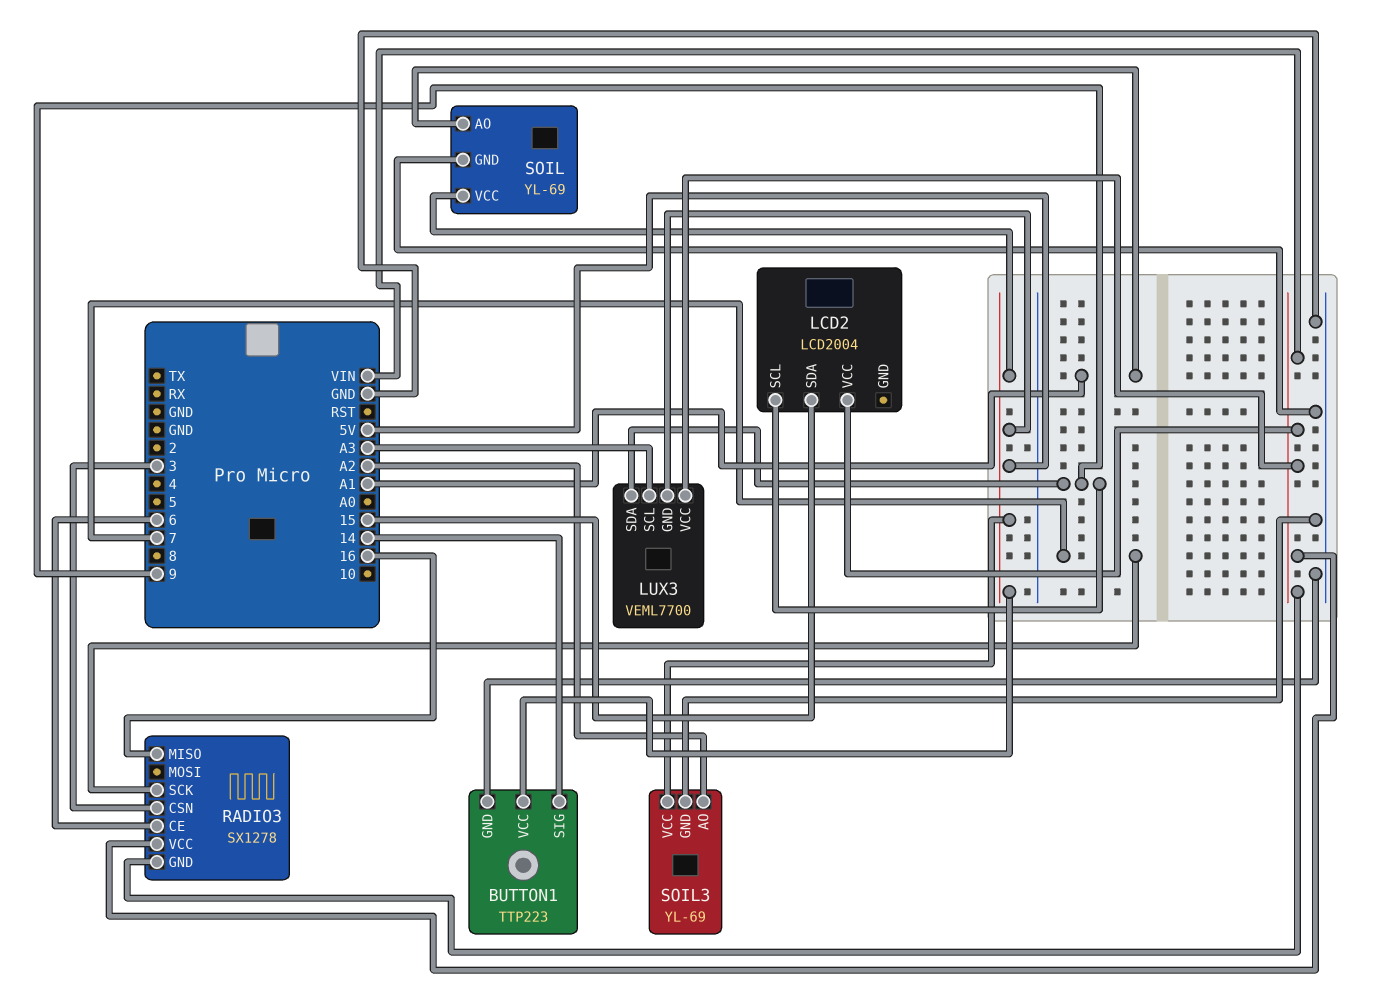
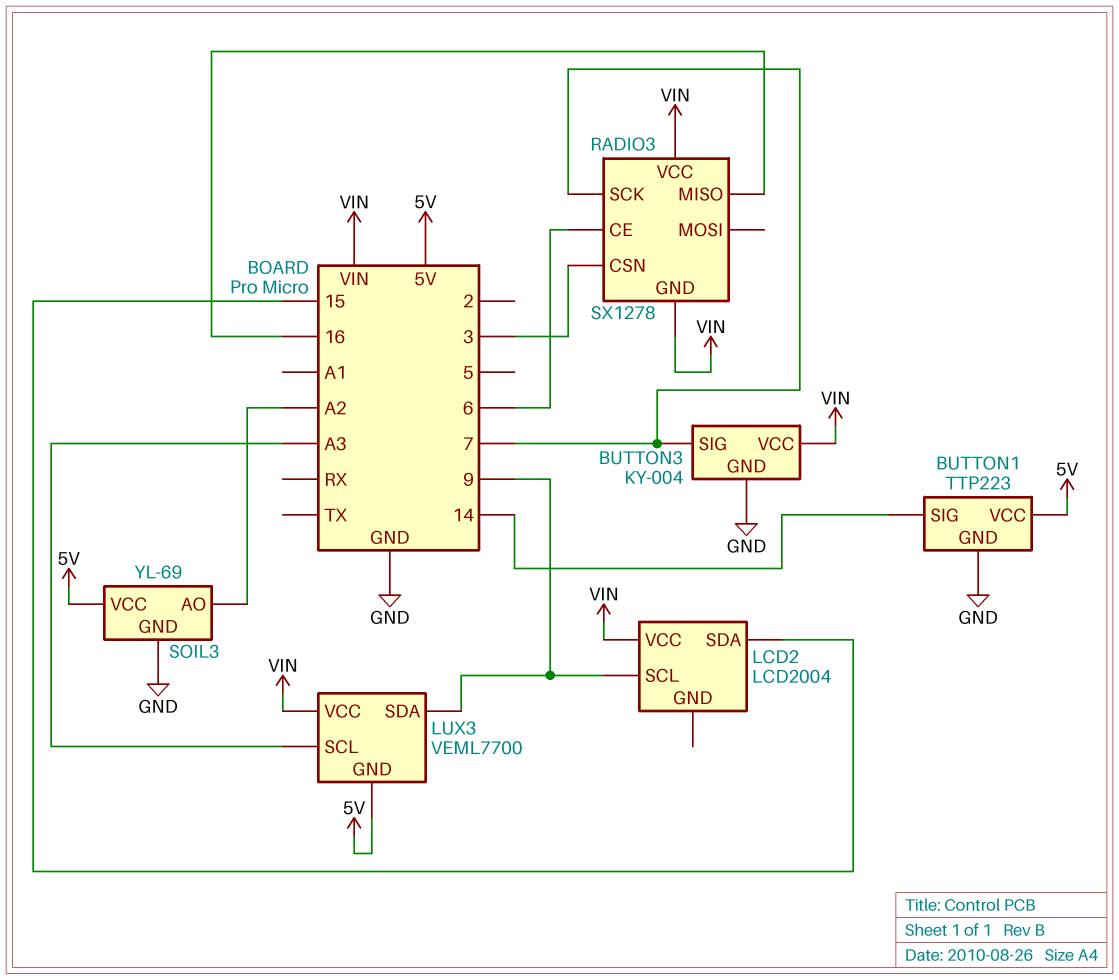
BUTTON3: none -> KY-004
BUTTON3 pin GND: none -> GND
BUTTON3 pin SIG: none -> 7
BUTTON3 pin VCC: none -> VIN
SOIL: YL-69 -> none
SOIL pin AO: A1 -> none
SOIL pin GND: GND -> none
SOIL pin VCC: 5V -> none

